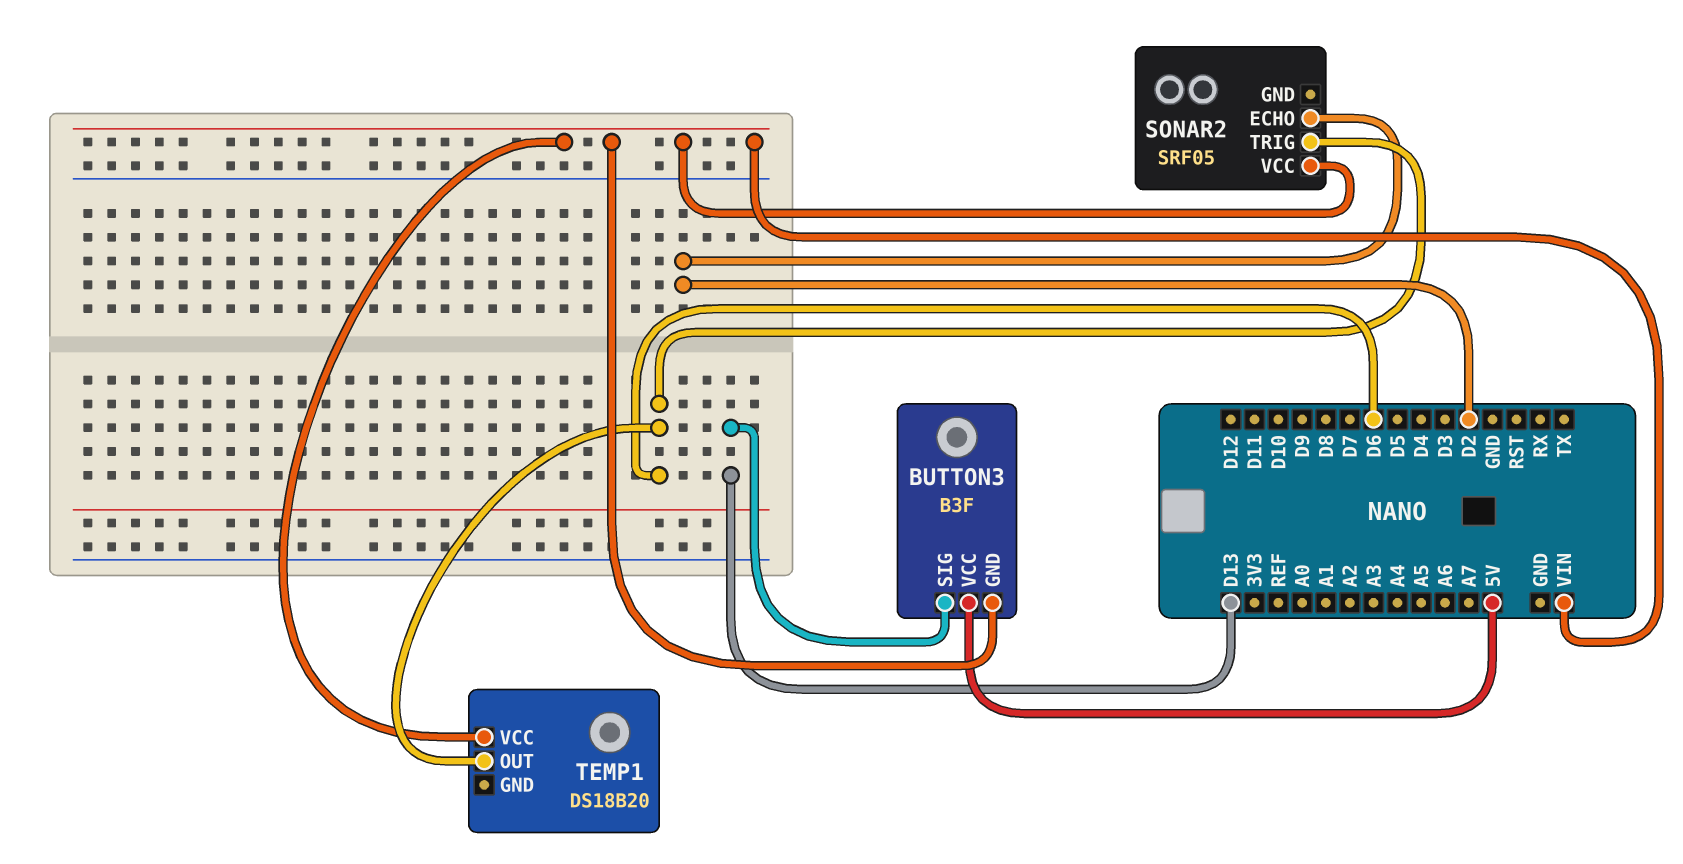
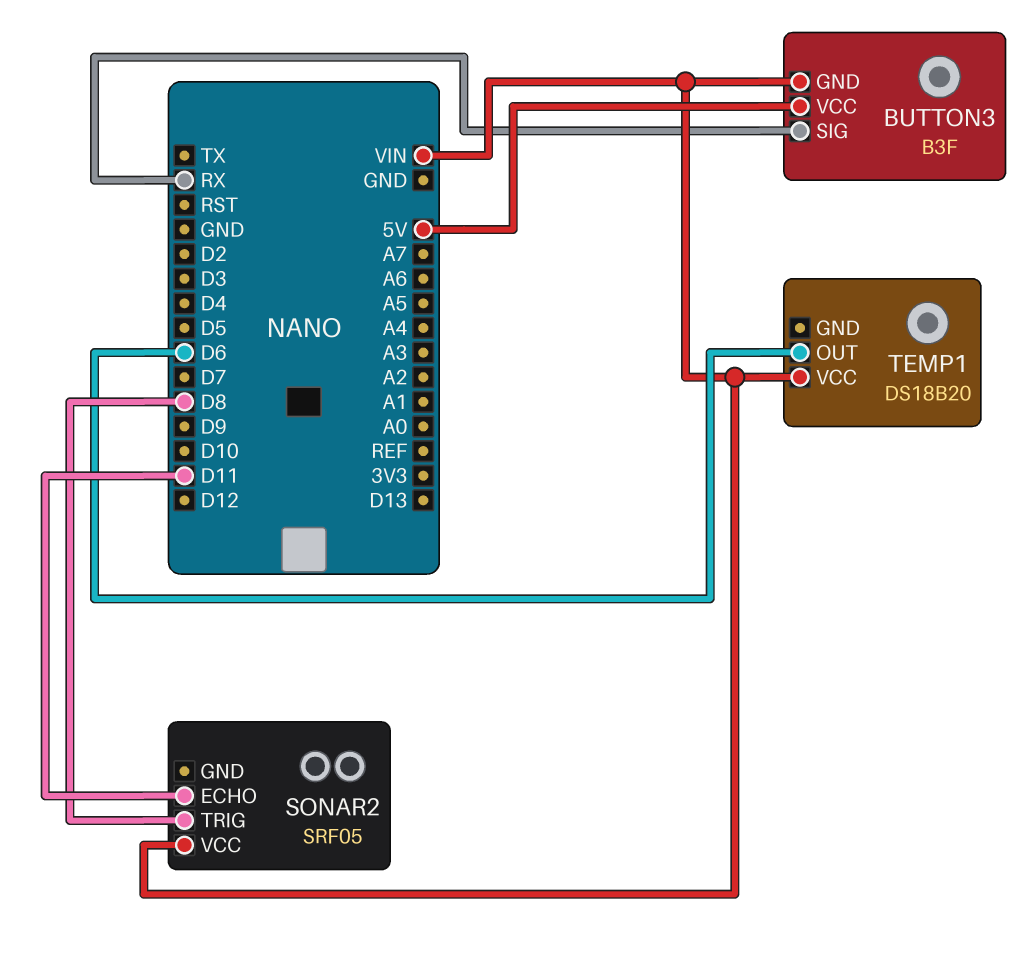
BUTTON3 pin SIG: D13 -> RX
SONAR2 pin ECHO: D2 -> D11
SONAR2 pin TRIG: D6 -> D8

